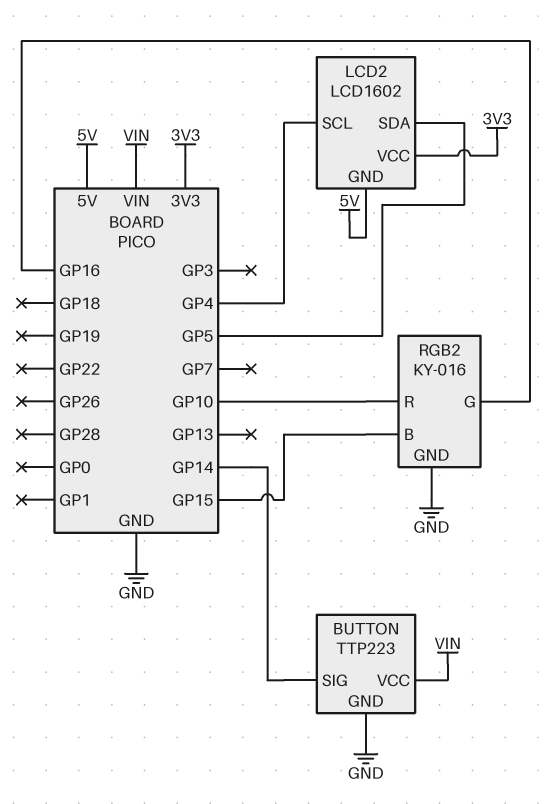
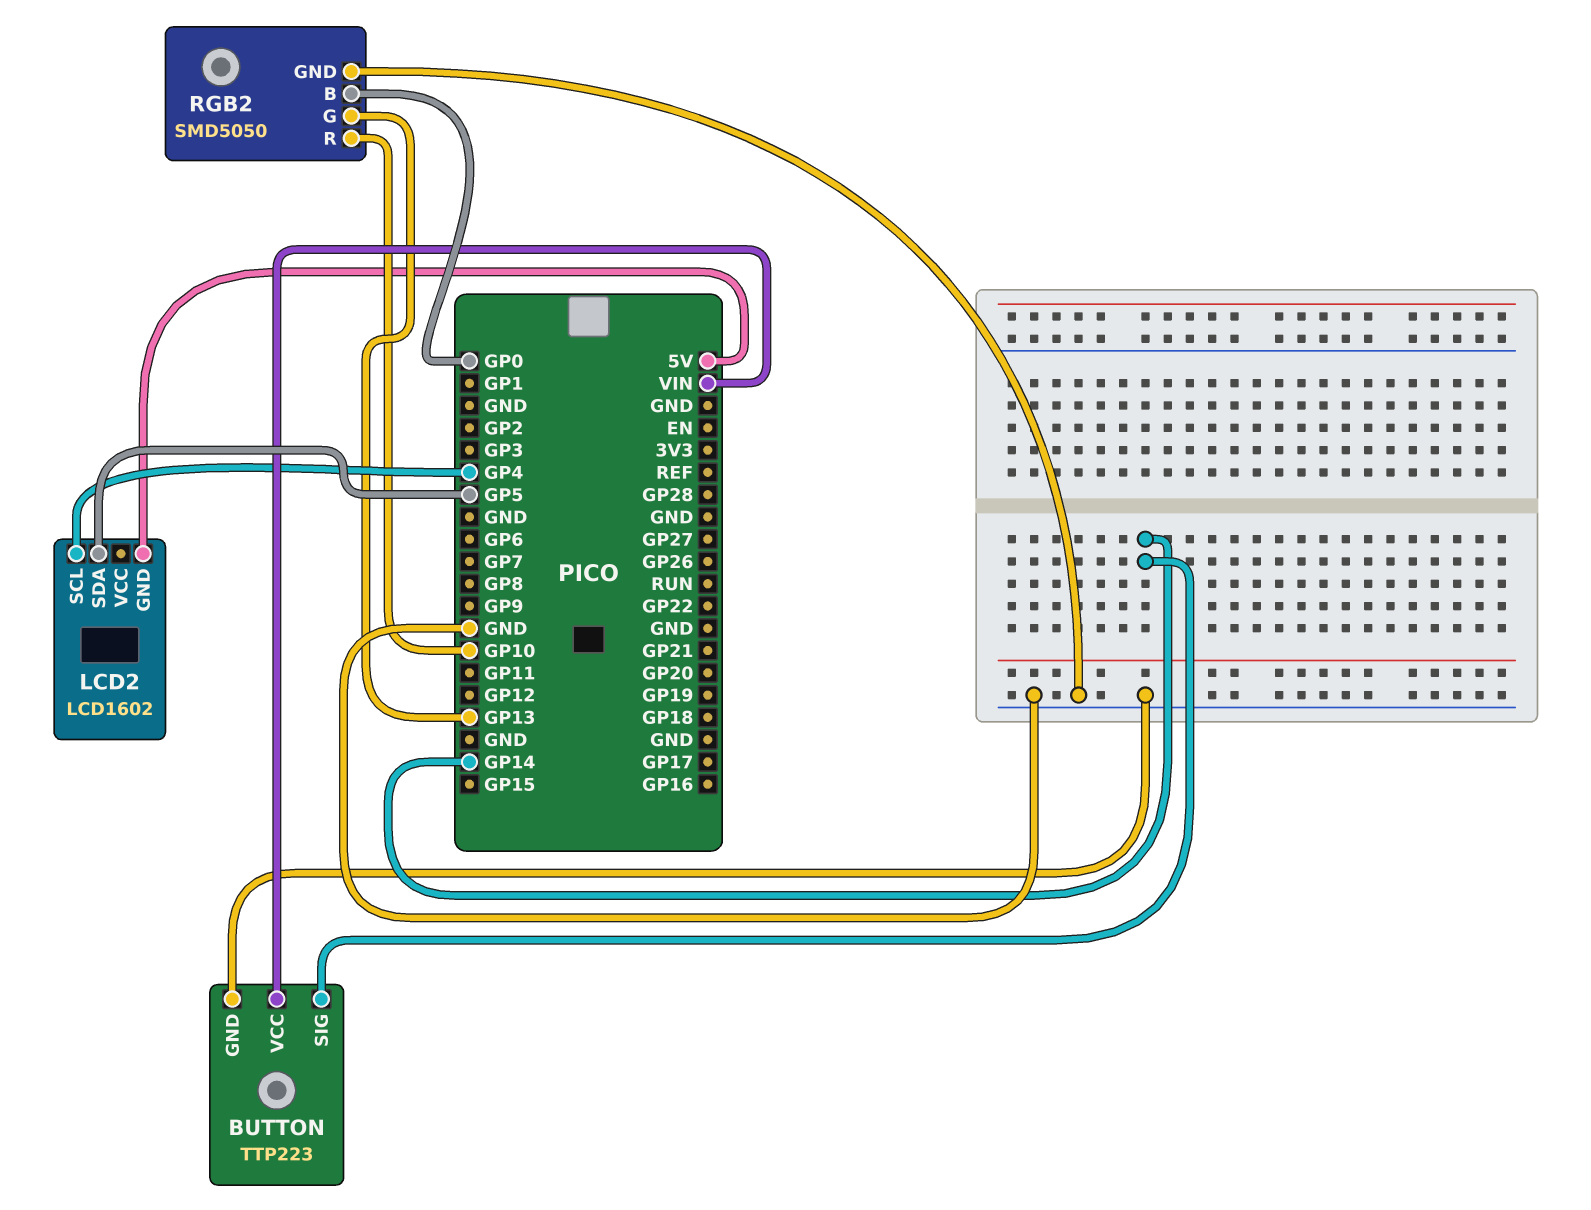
LCD2 pin VCC: 3V3 -> none
RGB2: KY-016 -> SMD5050
RGB2 pin B: GP15 -> GP0
RGB2 pin G: GP16 -> GP13

